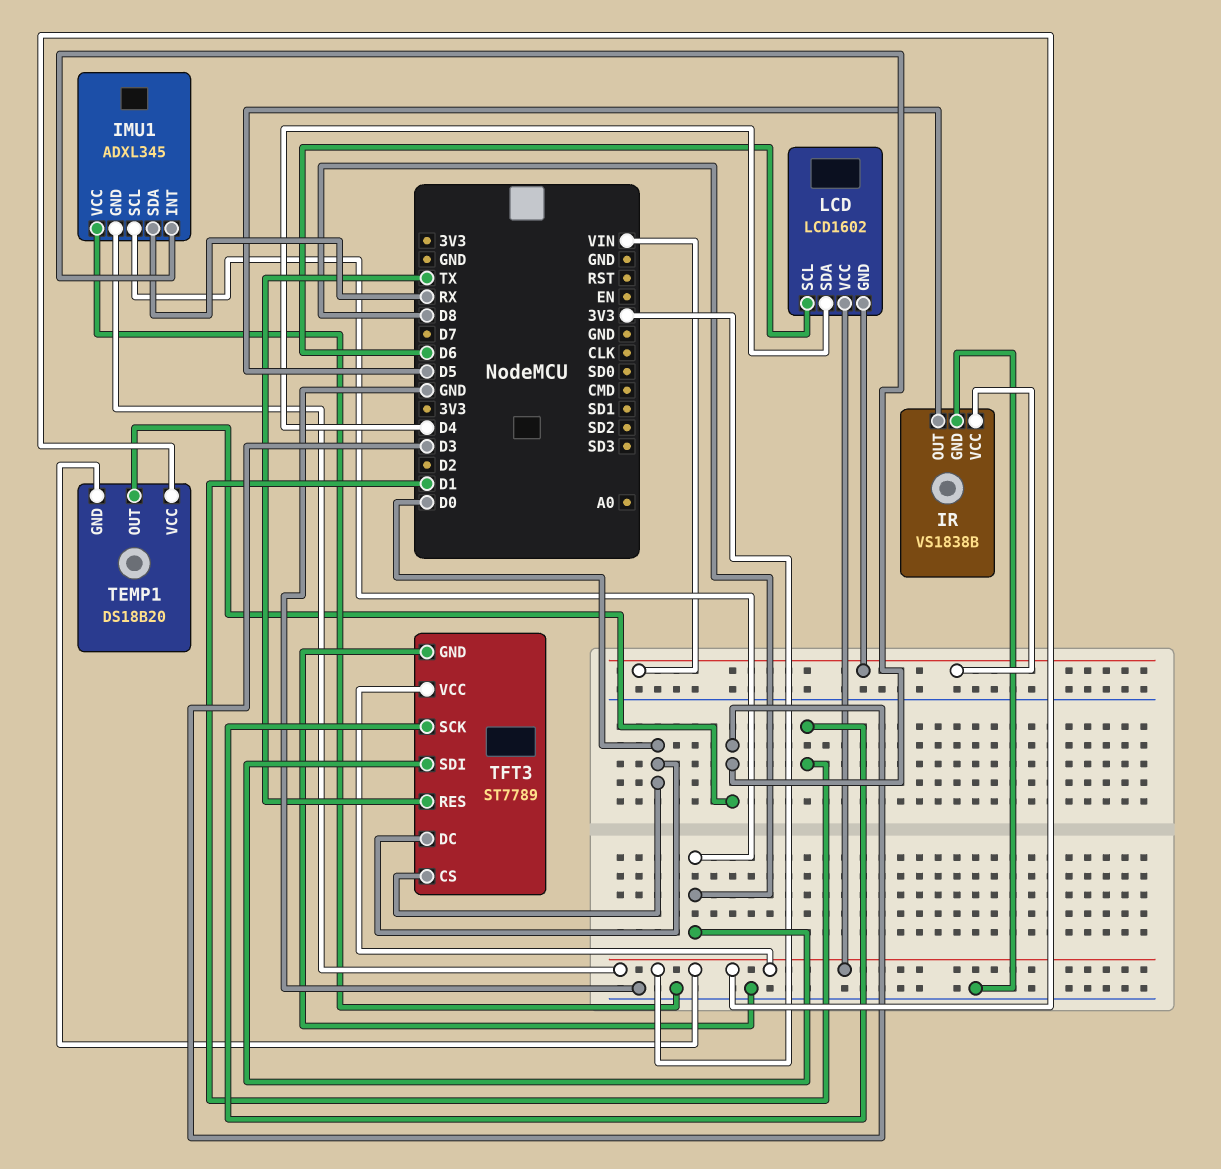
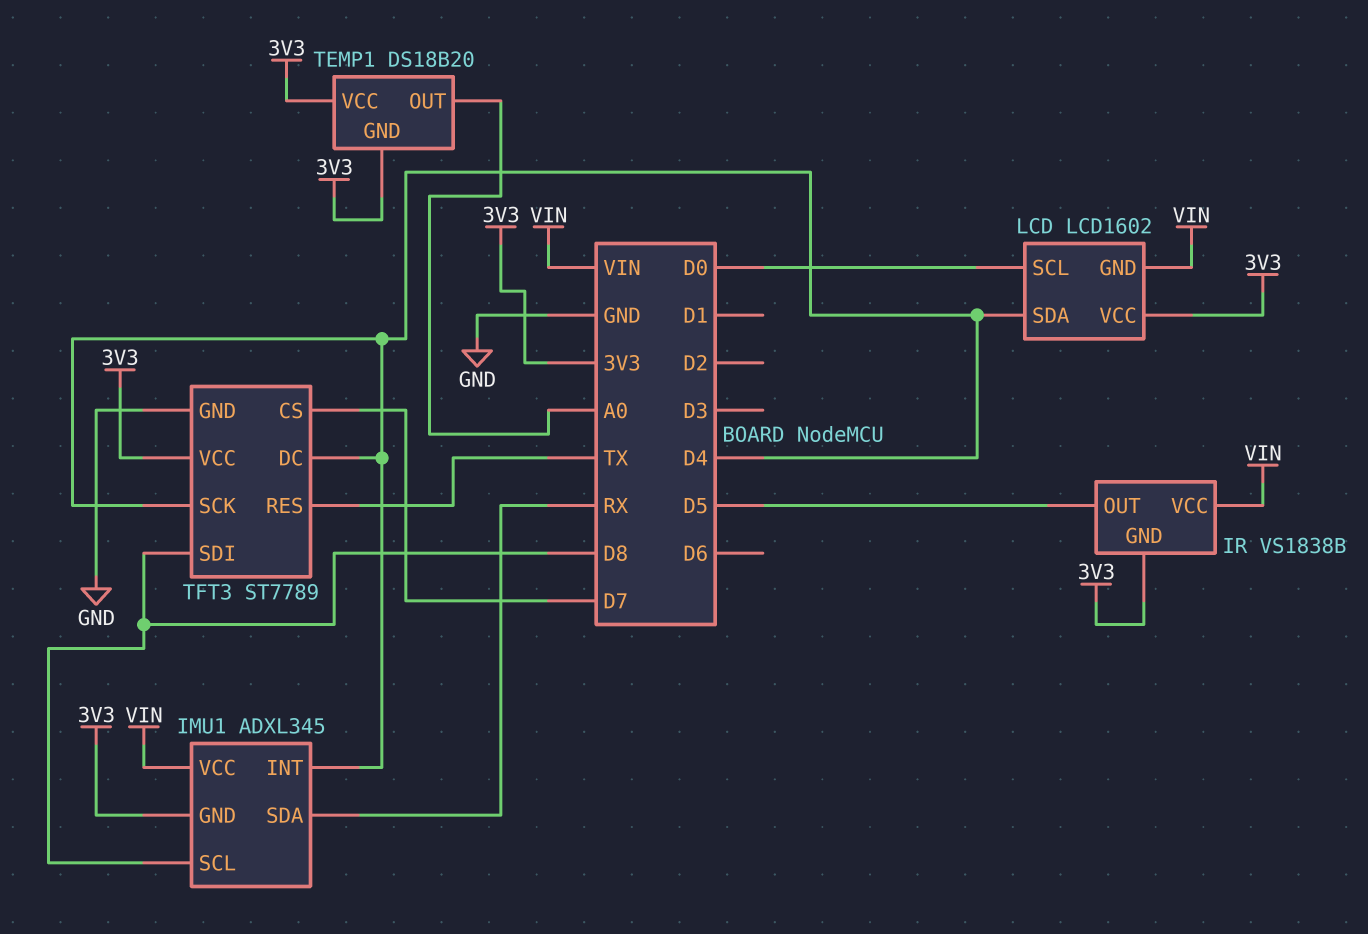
IMU1 pin INT: D3 -> D4
IMU1 pin VCC: GND -> VIN
IR pin GND: GND -> 3V3
LCD pin SCL: D6 -> D0
TEMP1 pin OUT: D3 -> A0
TFT3 pin CS: D0 -> D7
TFT3 pin DC: D0 -> D4
TFT3 pin SCK: D1 -> D4

